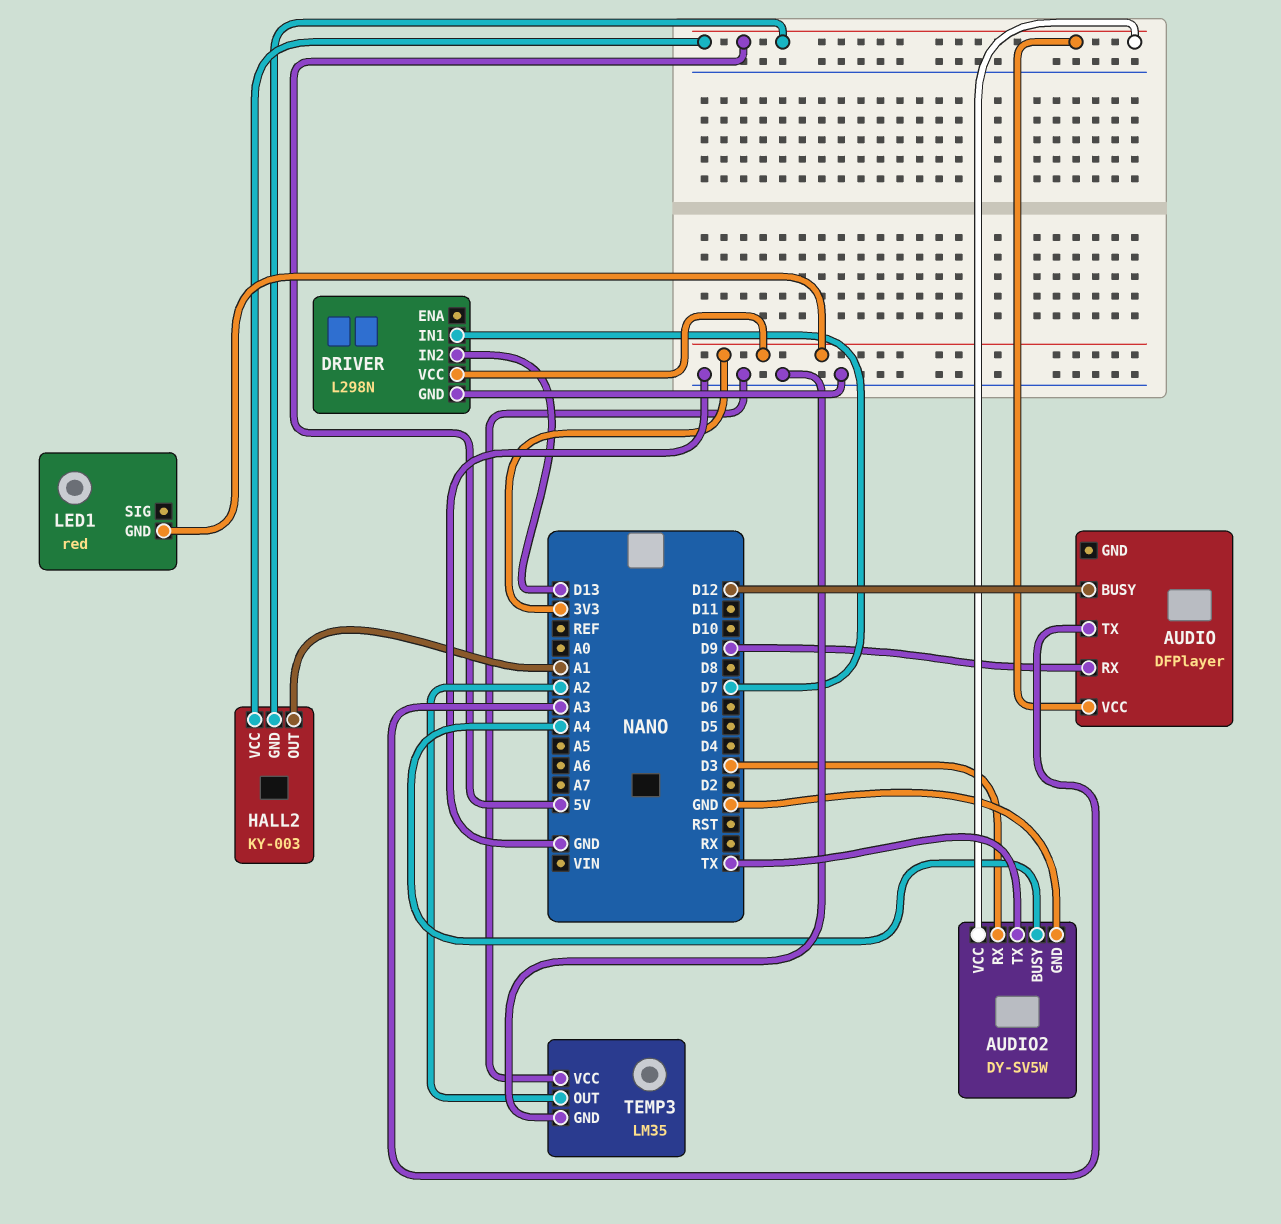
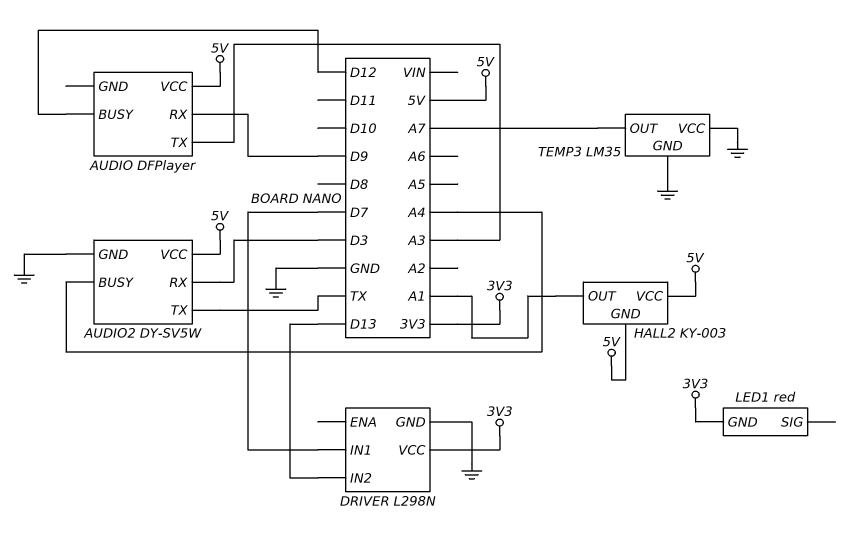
TEMP3 pin OUT: A2 -> A7

